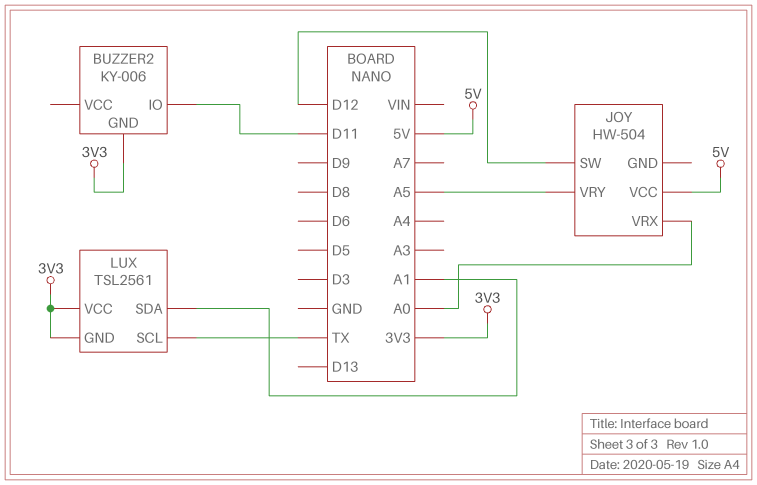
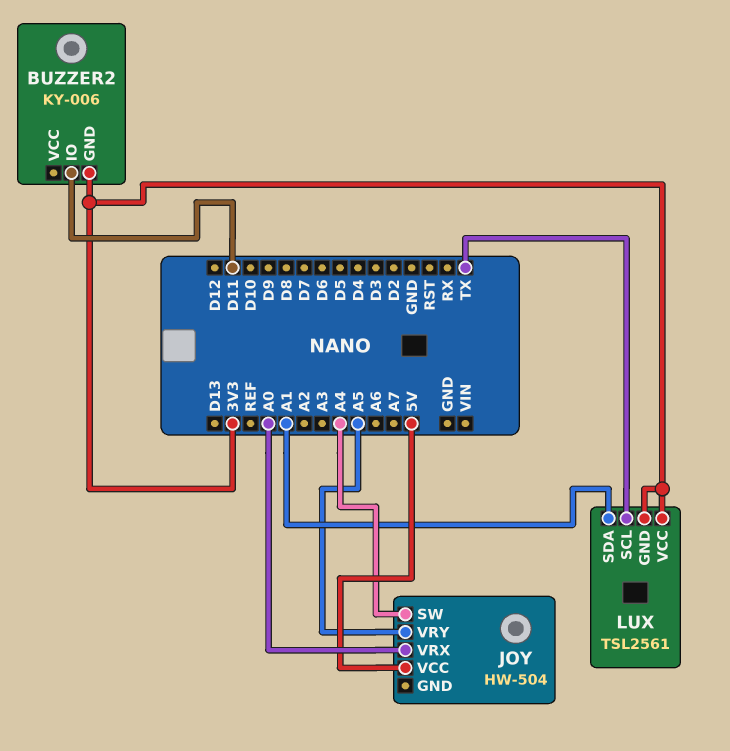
JOY pin SW: D12 -> A4

